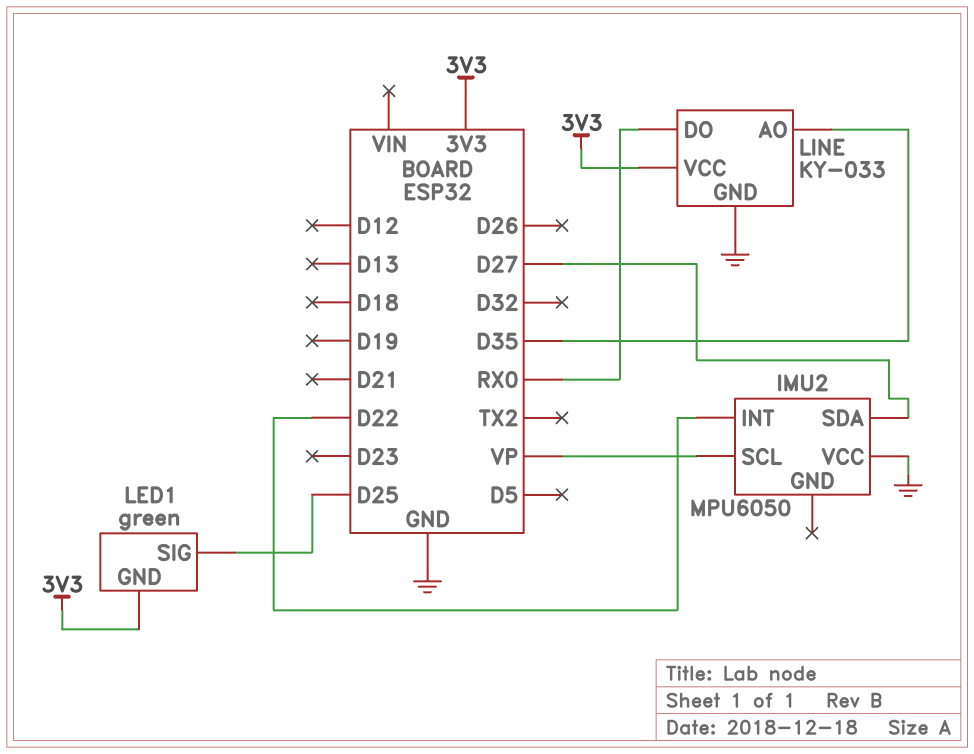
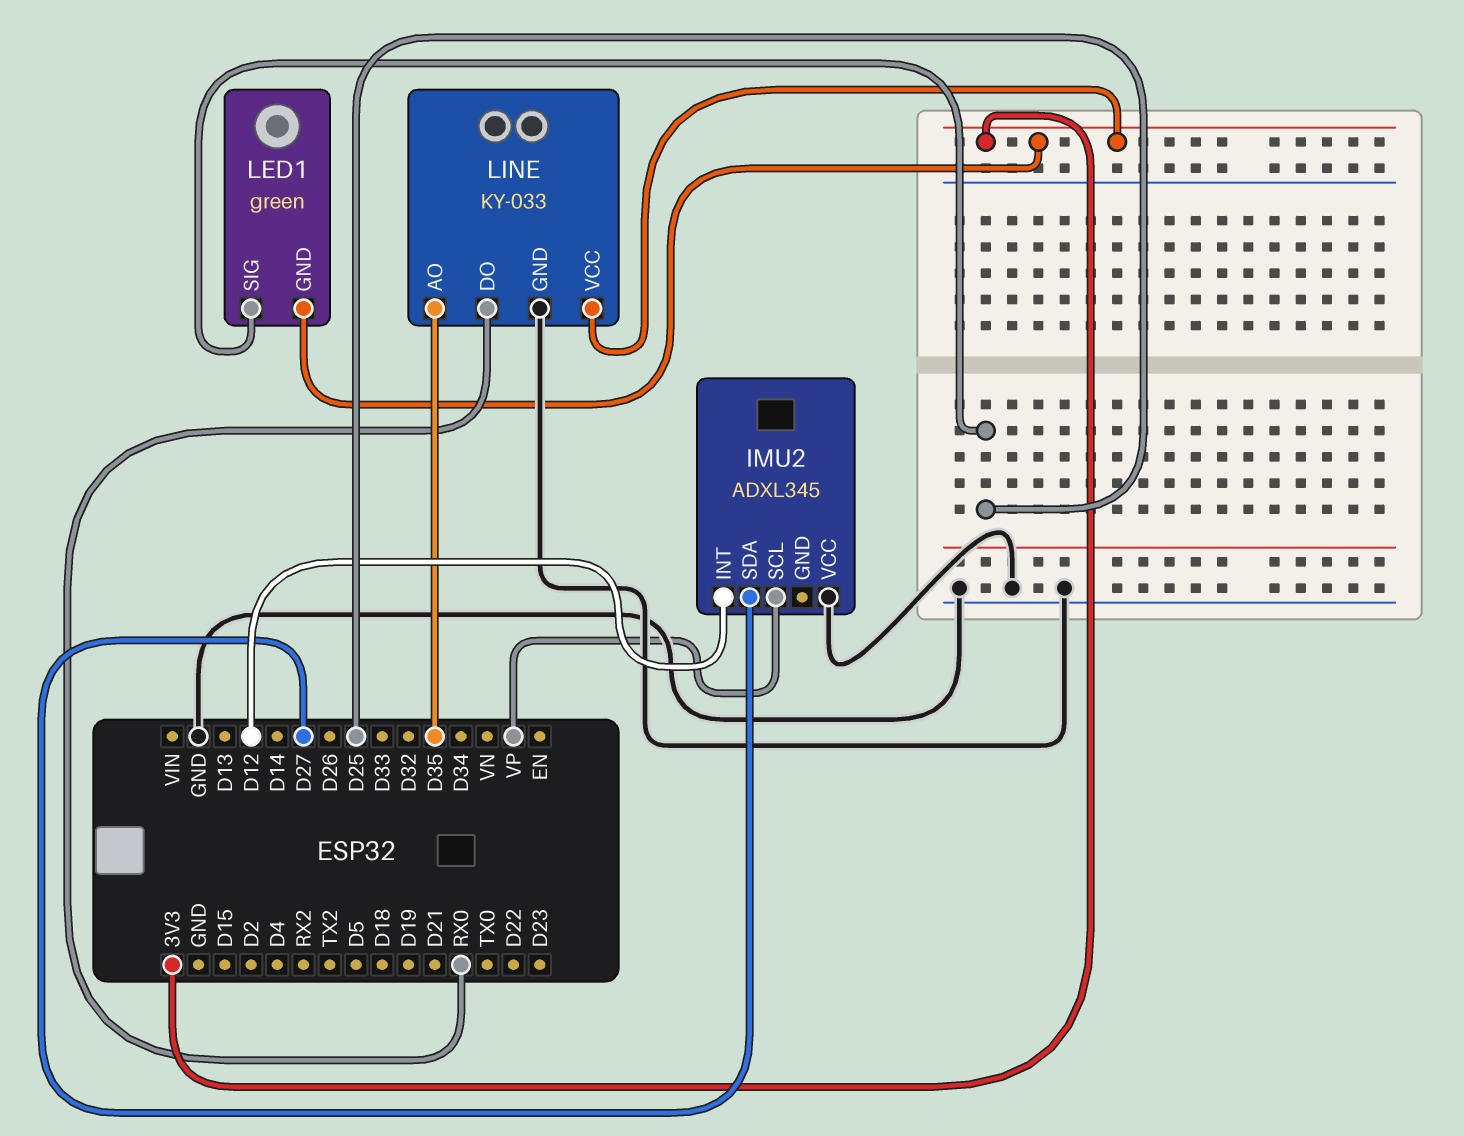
IMU2: MPU6050 -> ADXL345
IMU2 pin INT: D22 -> D12

